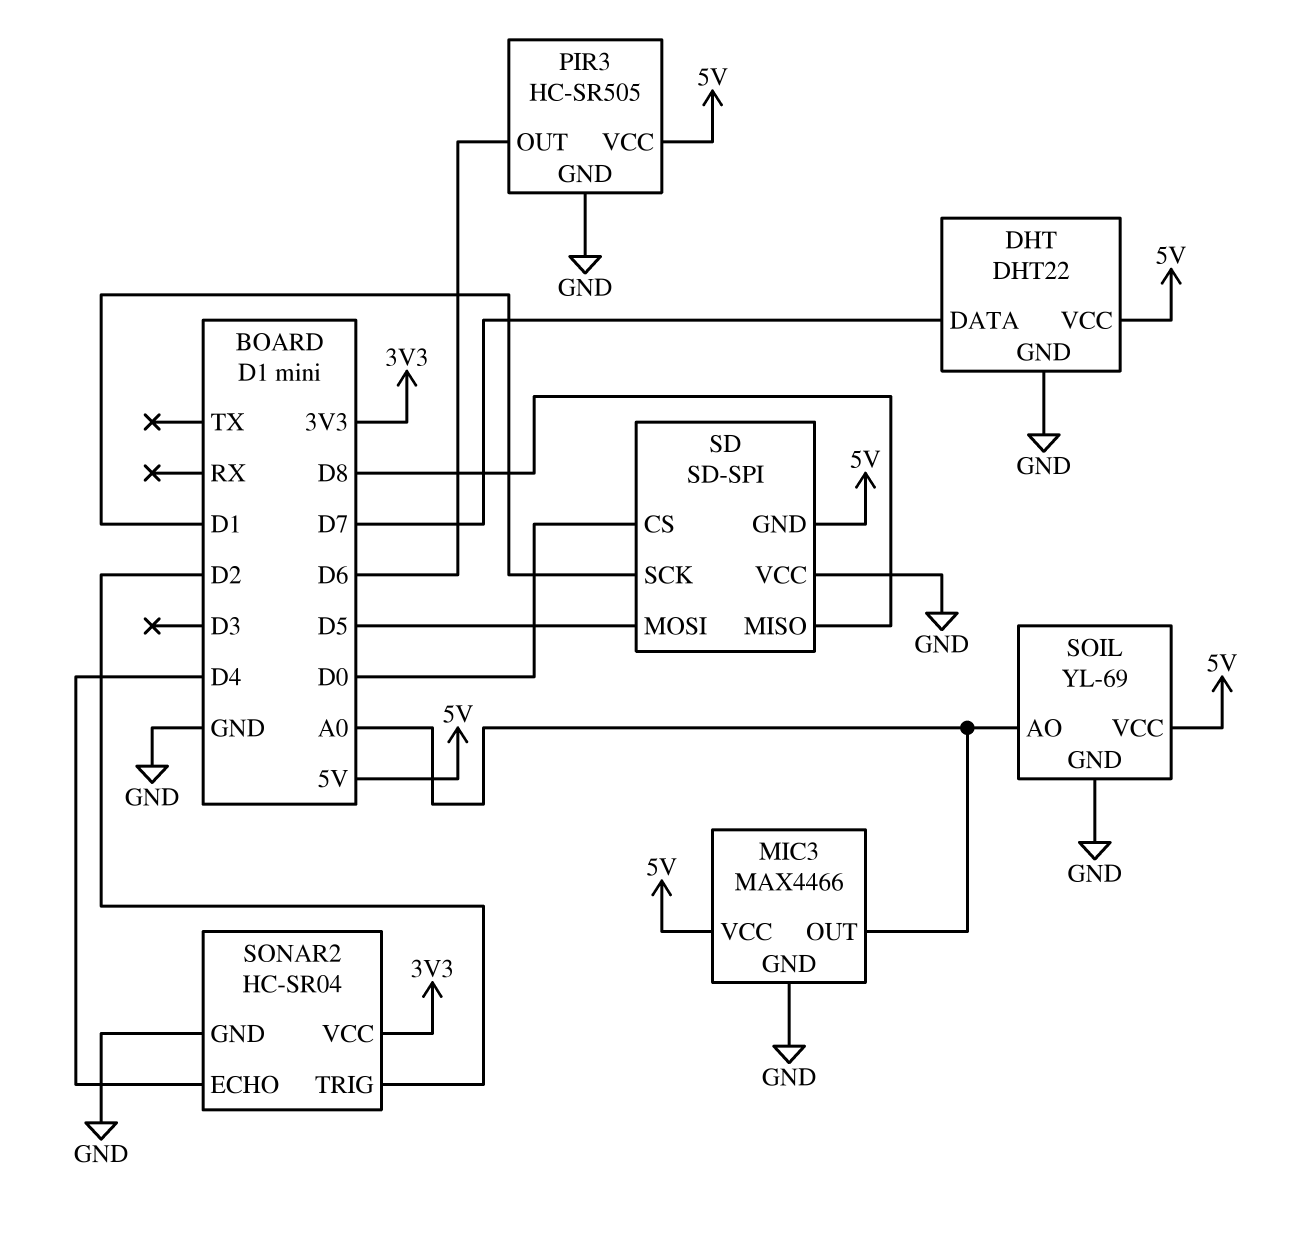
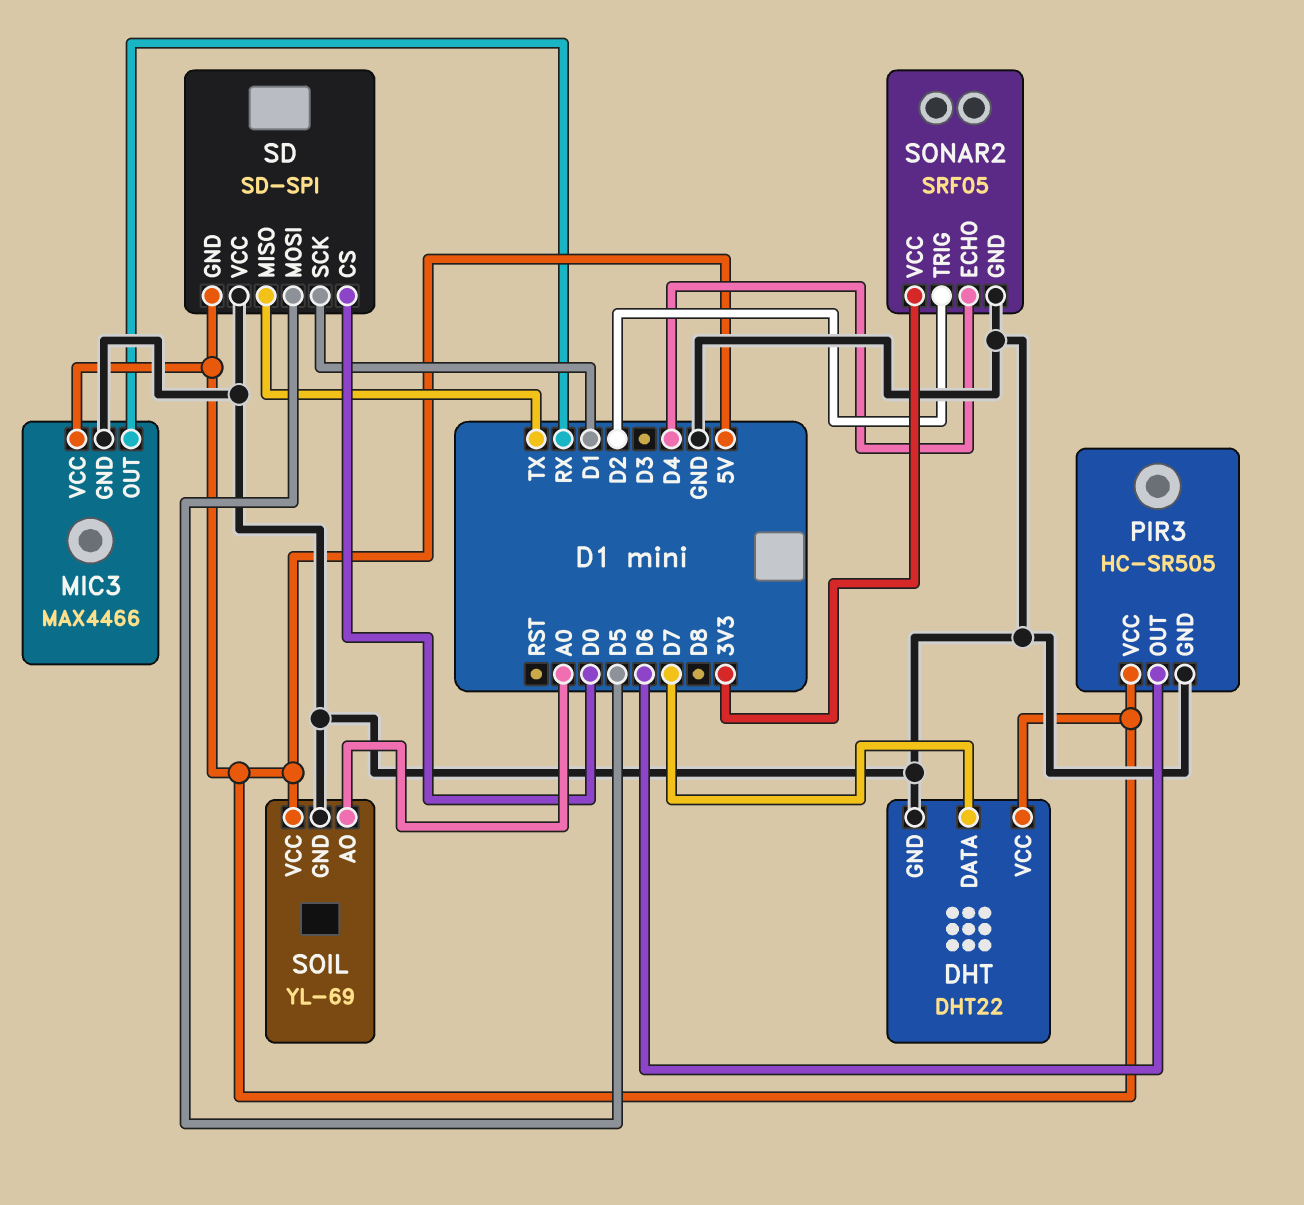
MIC3 pin OUT: A0 -> RX
SD pin MISO: D8 -> TX
SONAR2: HC-SR04 -> SRF05

